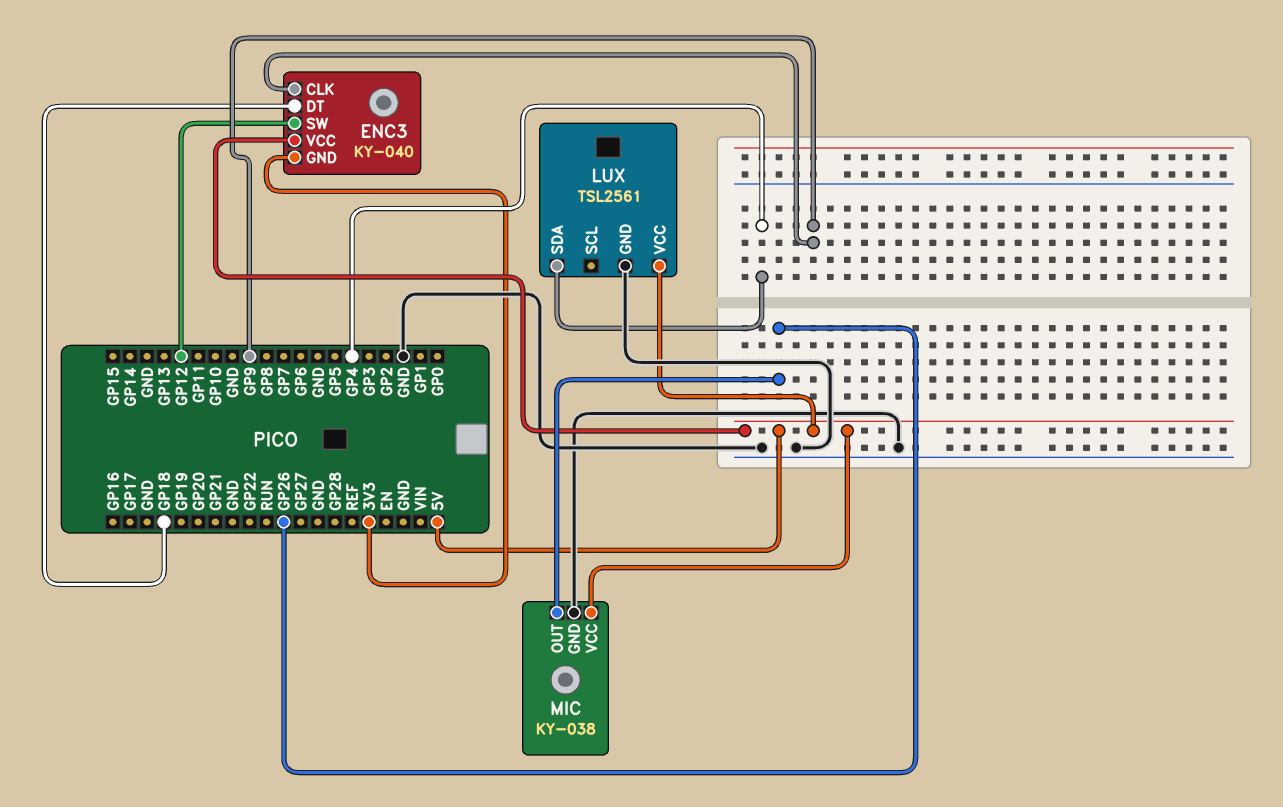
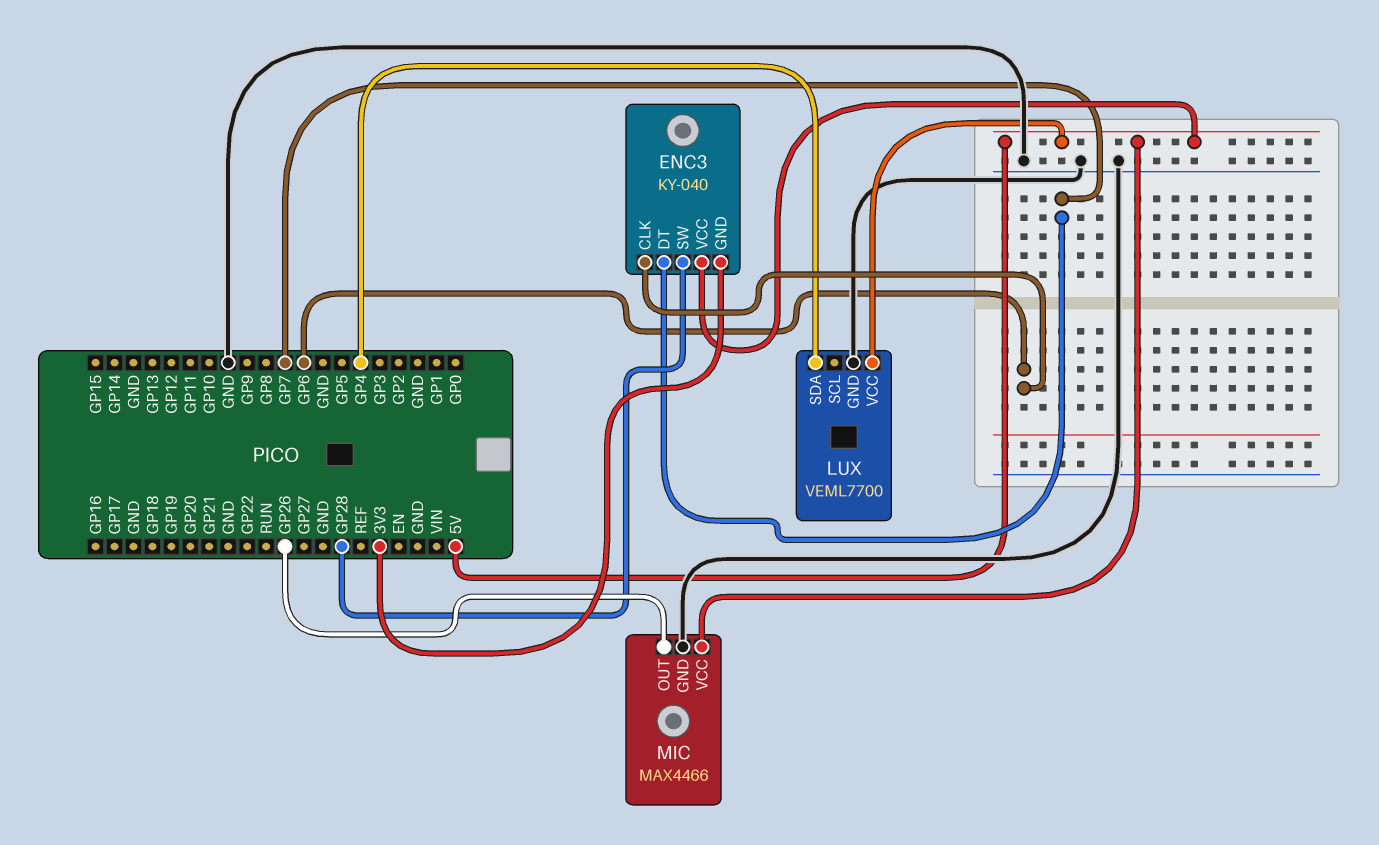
ENC3 pin CLK: GP9 -> GP6
ENC3 pin DT: GP18 -> GP7
ENC3 pin SW: GP12 -> GP28
LUX: TSL2561 -> VEML7700
MIC: KY-038 -> MAX4466

